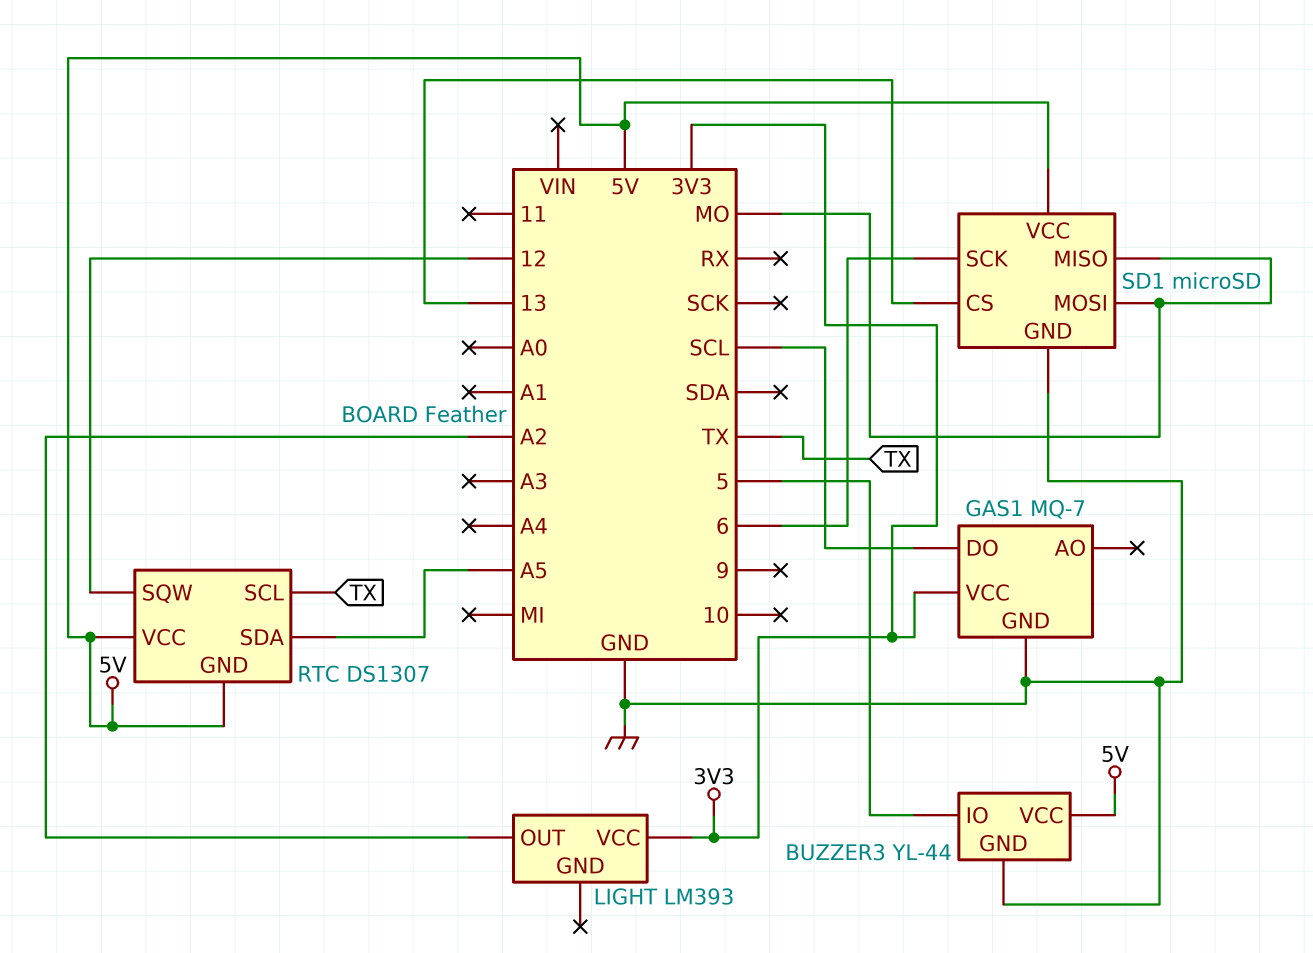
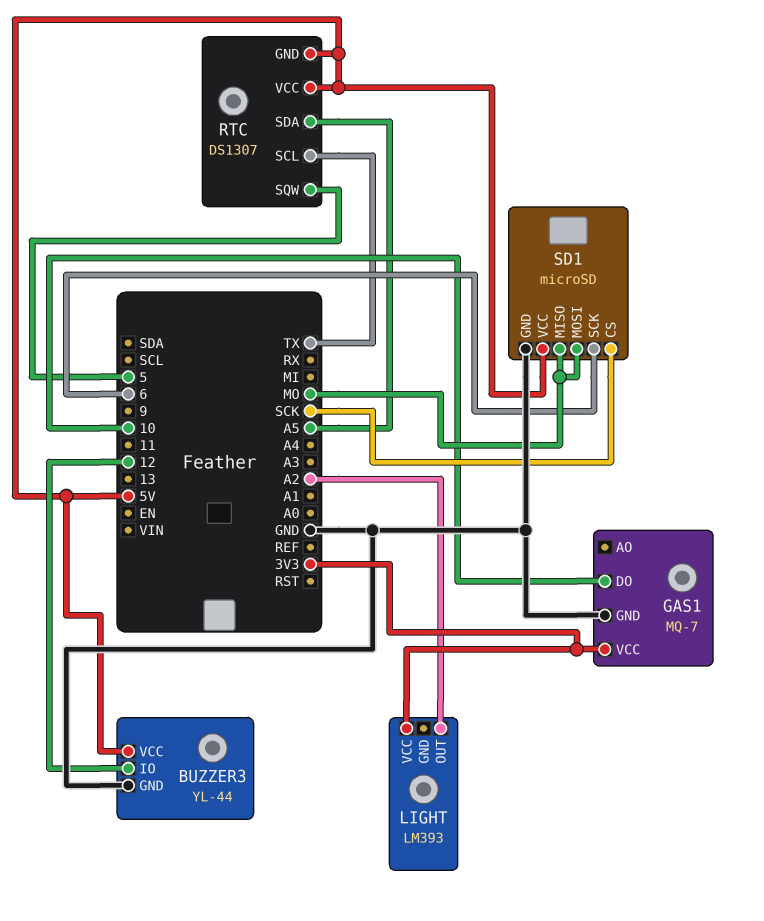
BUZZER3 pin IO: 5 -> 12
GAS1 pin DO: SCL -> 10
RTC pin SQW: 12 -> 5
SD1 pin CS: 13 -> SCK

